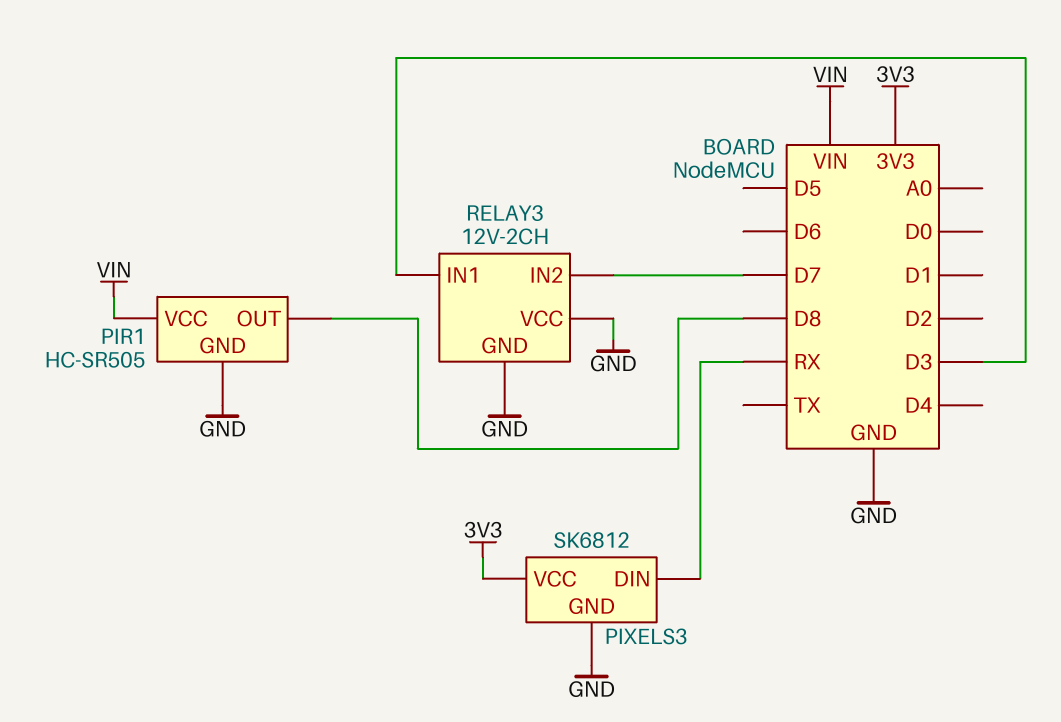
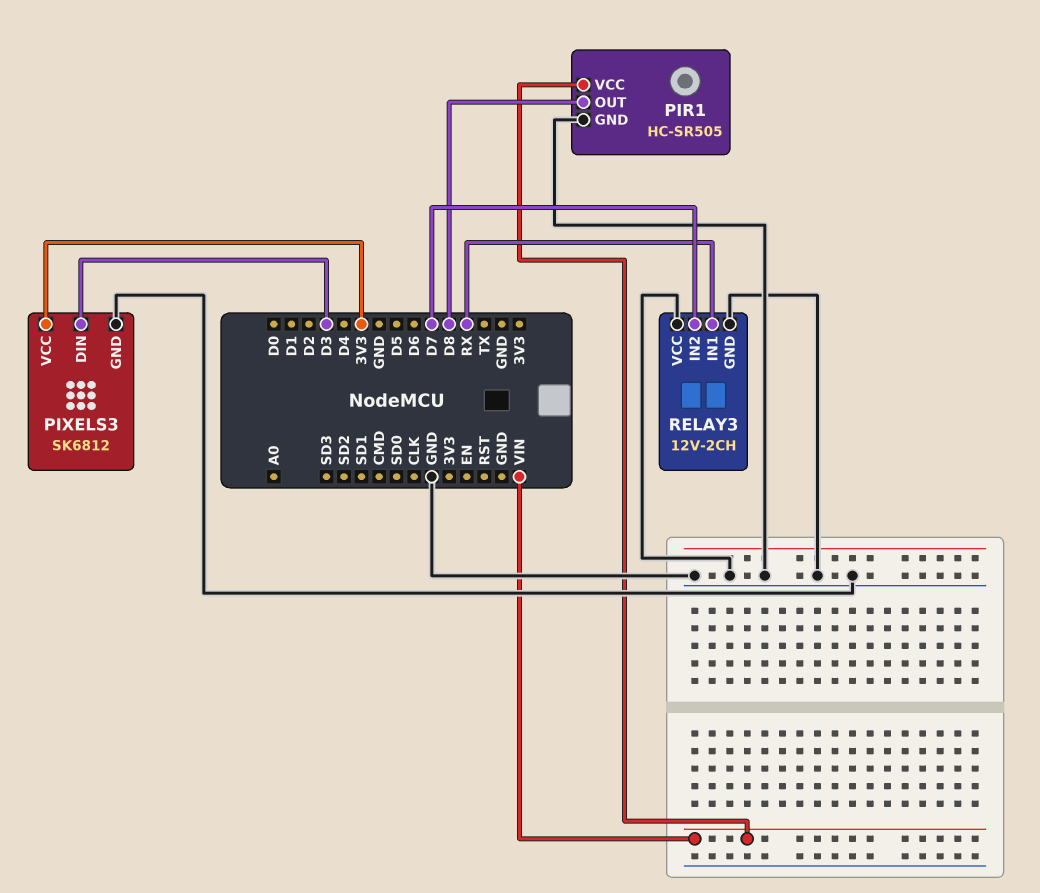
PIXELS3 pin DIN: RX -> D3
RELAY3 pin IN1: D3 -> RX

